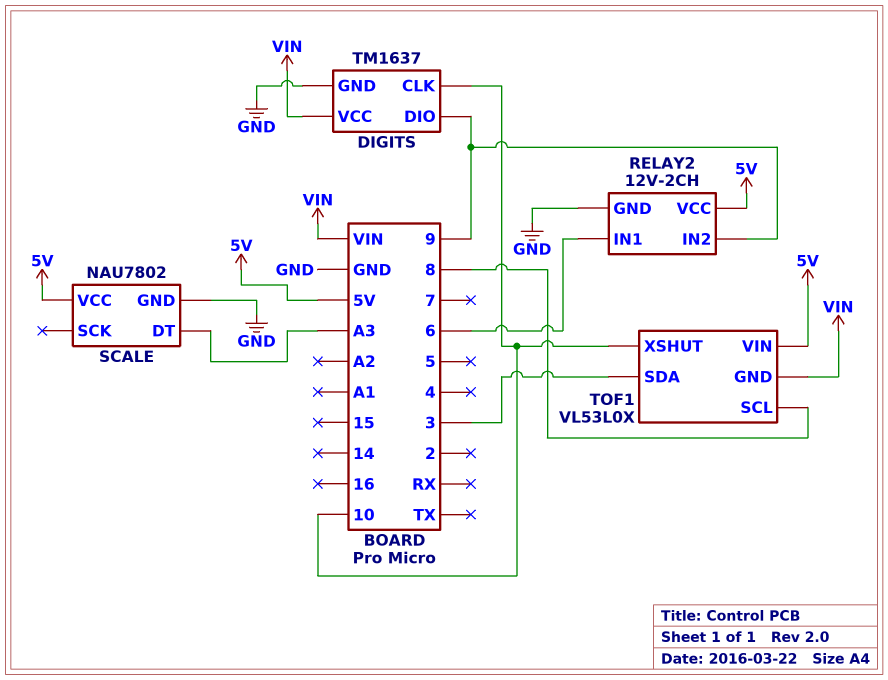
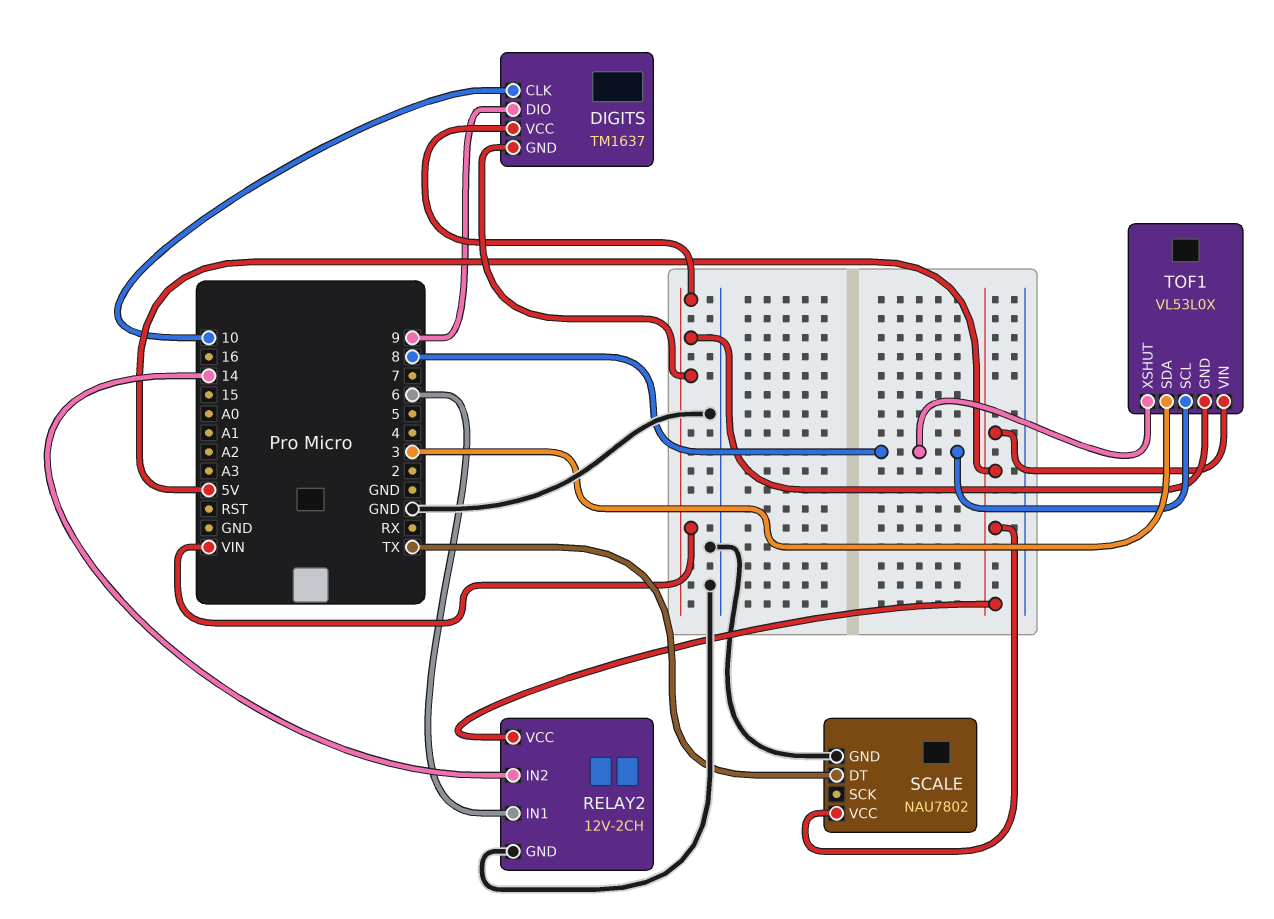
DIGITS pin GND: GND -> VIN
RELAY2 pin IN2: 9 -> 14
SCALE pin DT: A3 -> TX
TOF1 pin XSHUT: 10 -> 8

